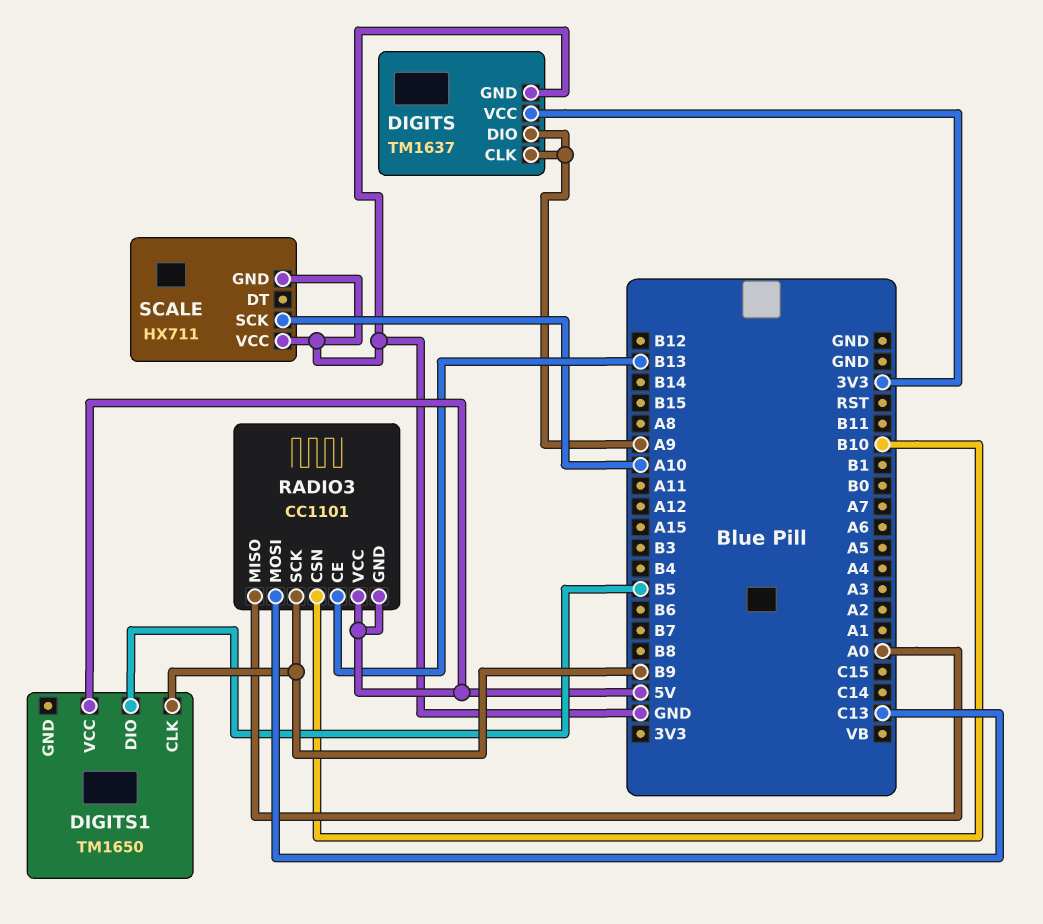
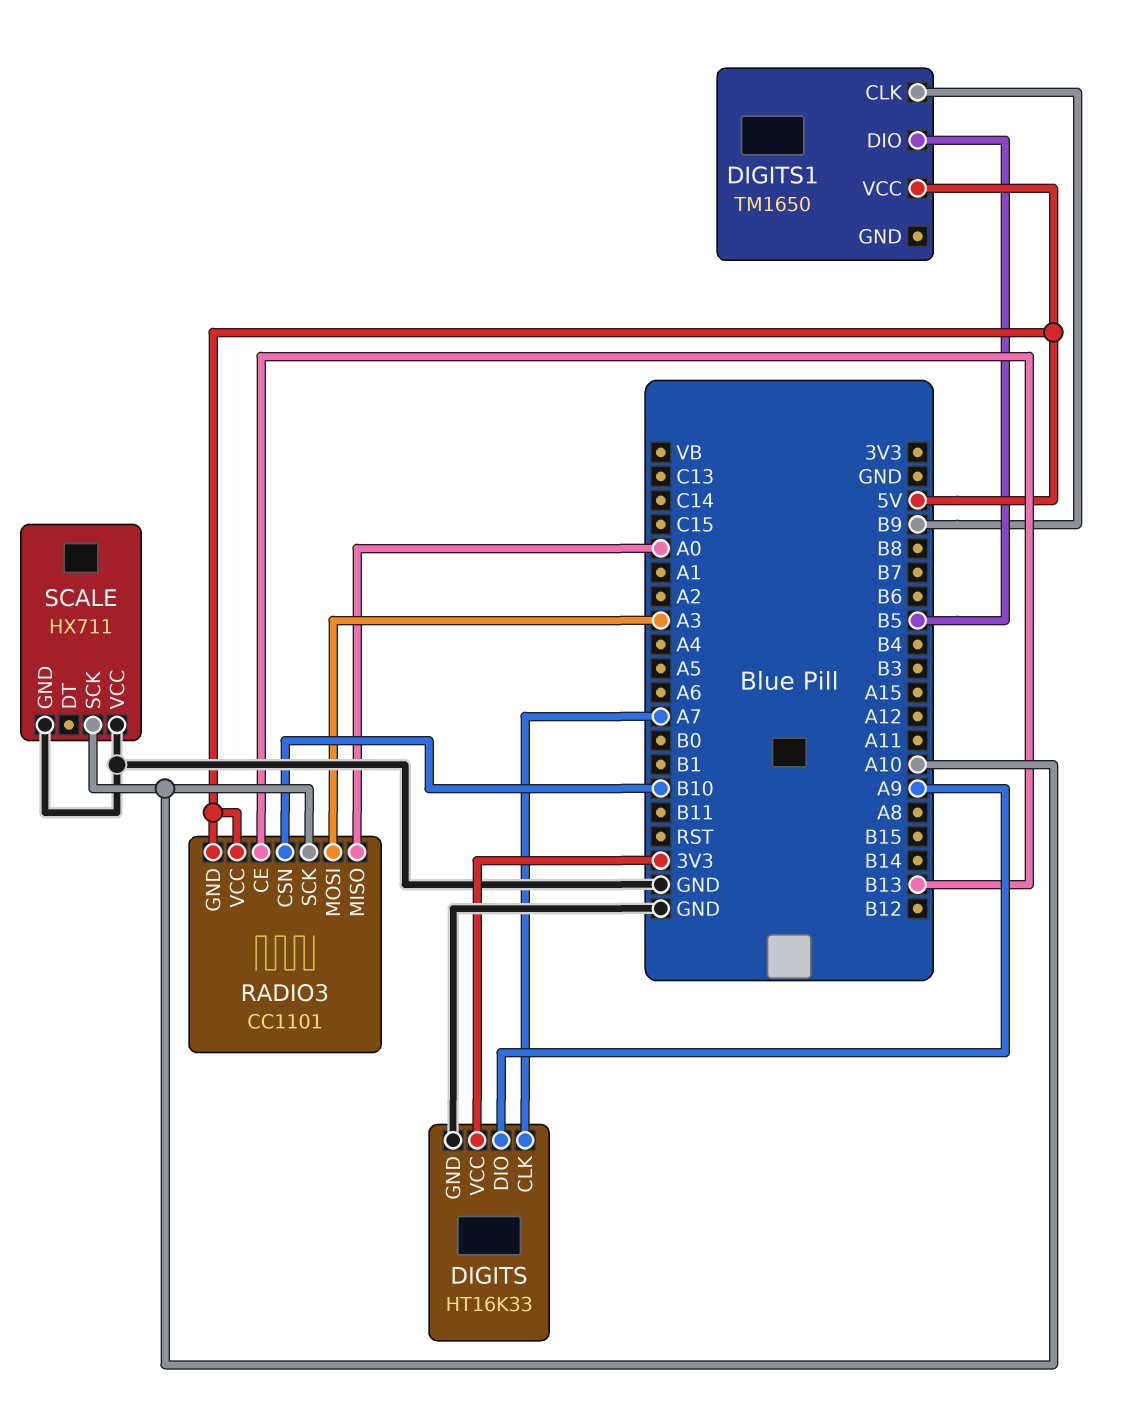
DIGITS: TM1637 -> HT16K33
DIGITS pin CLK: A9 -> A7
RADIO3 pin MOSI: C13 -> A3
RADIO3 pin SCK: B9 -> A10

